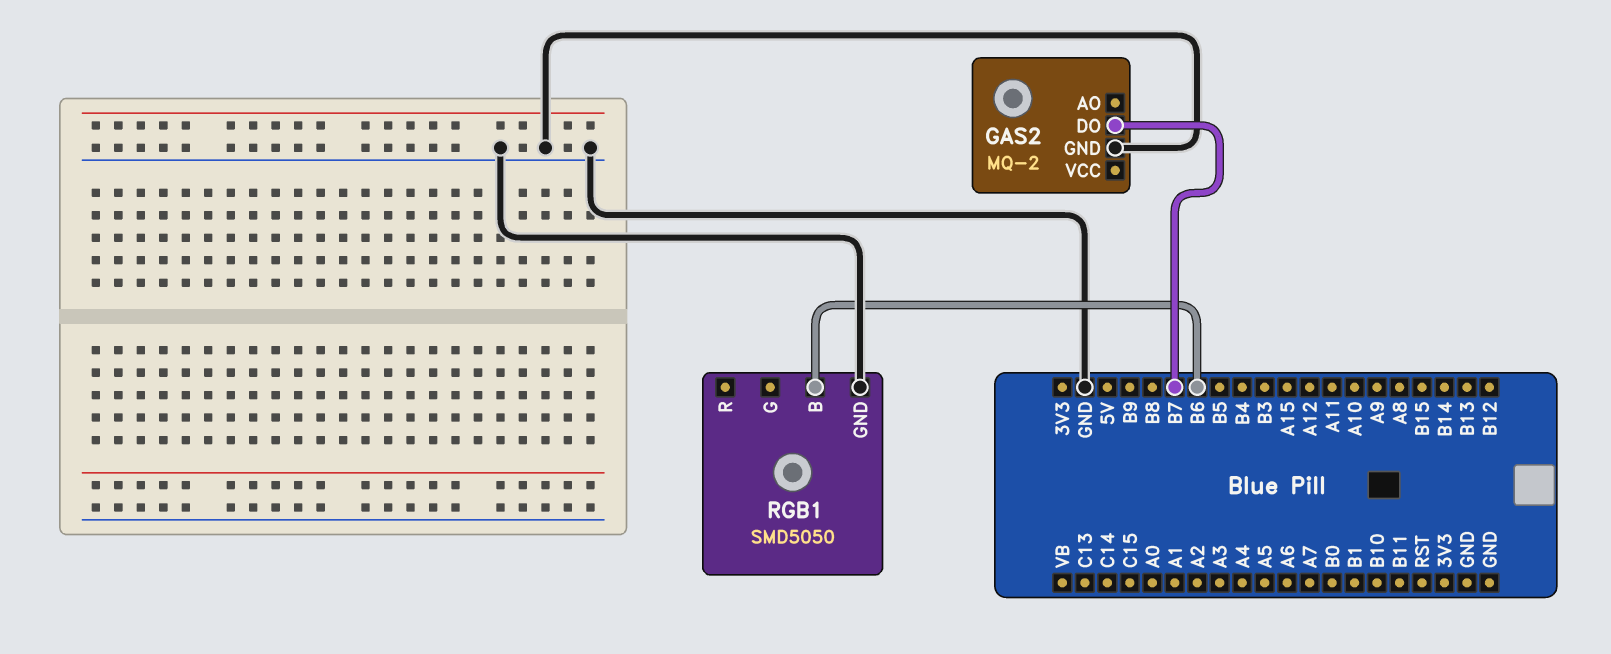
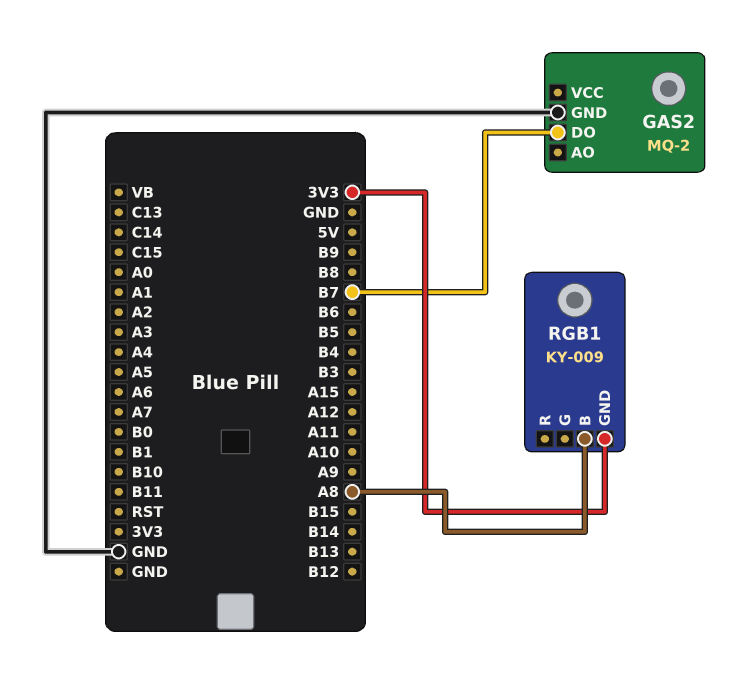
RGB1: SMD5050 -> KY-009
RGB1 pin B: B6 -> A8
RGB1 pin GND: GND -> 3V3

